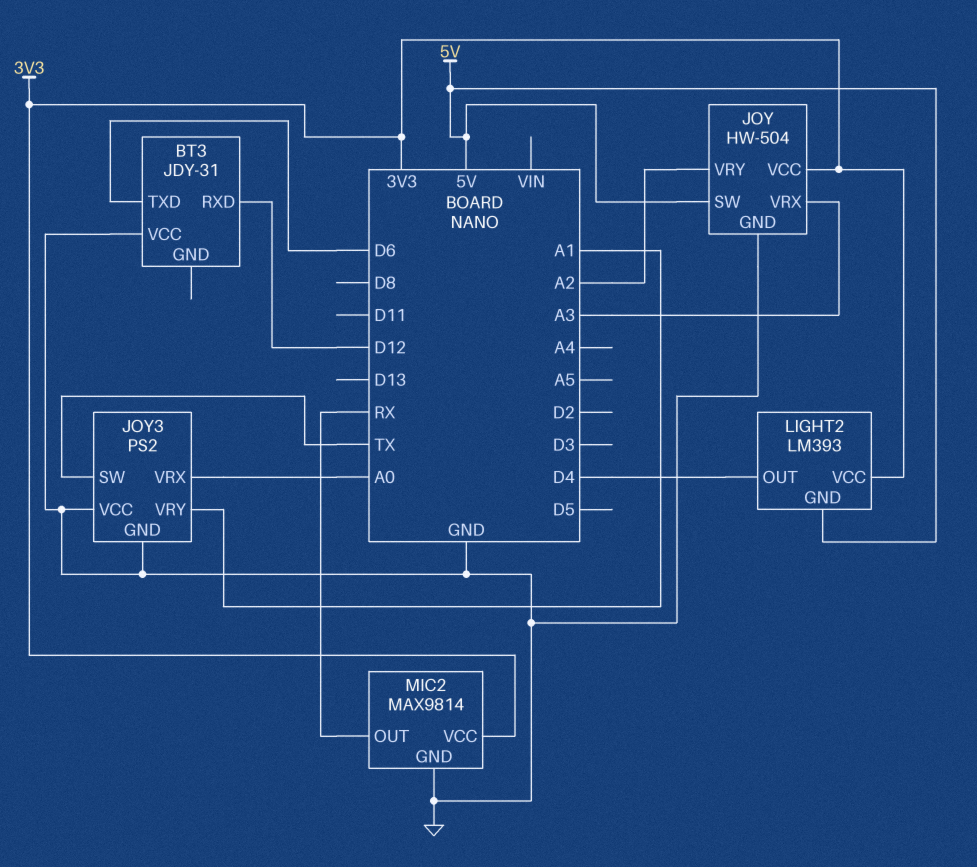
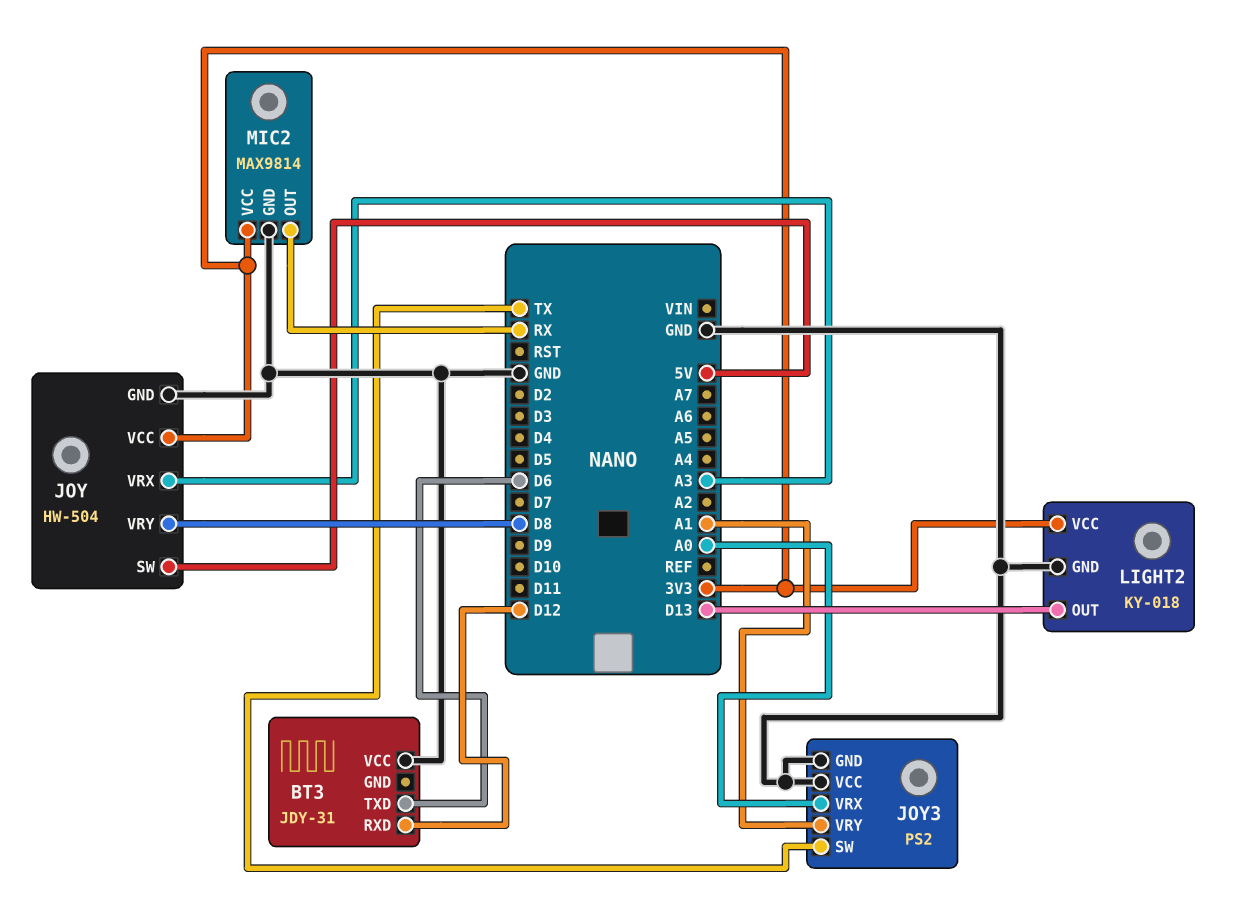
JOY pin VRY: A2 -> D8
LIGHT2: LM393 -> KY-018
LIGHT2 pin GND: 5V -> GND
LIGHT2 pin OUT: D4 -> D13

